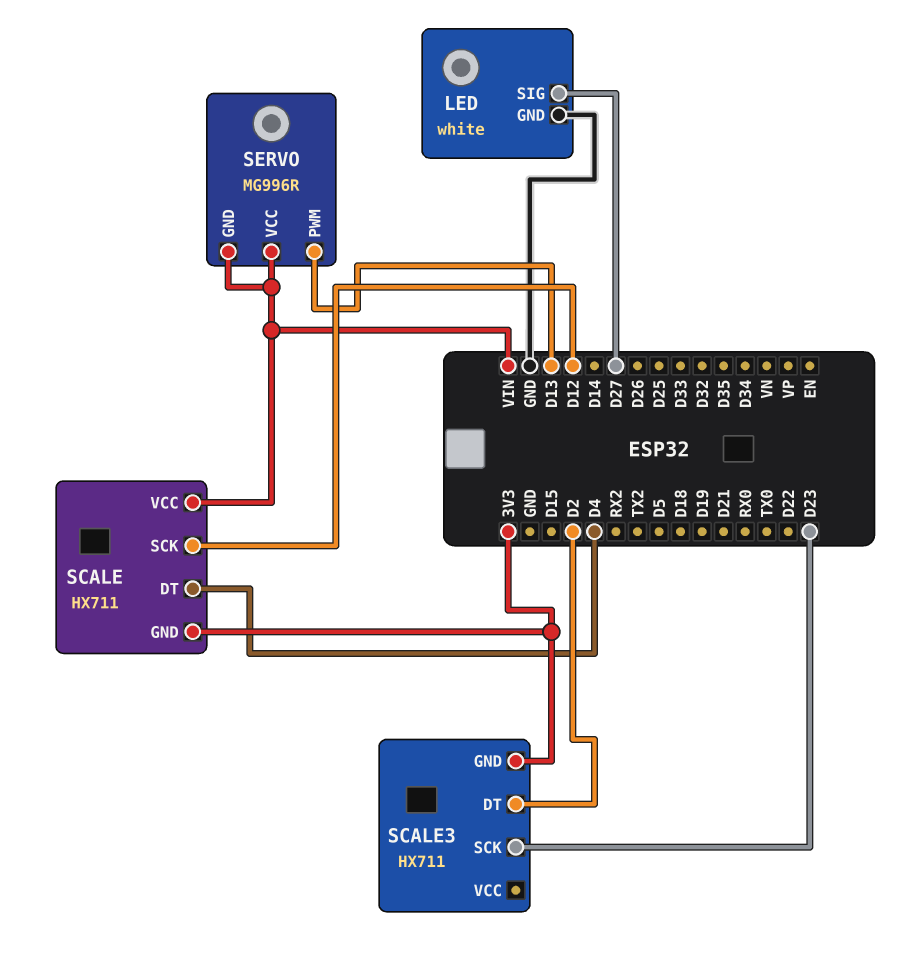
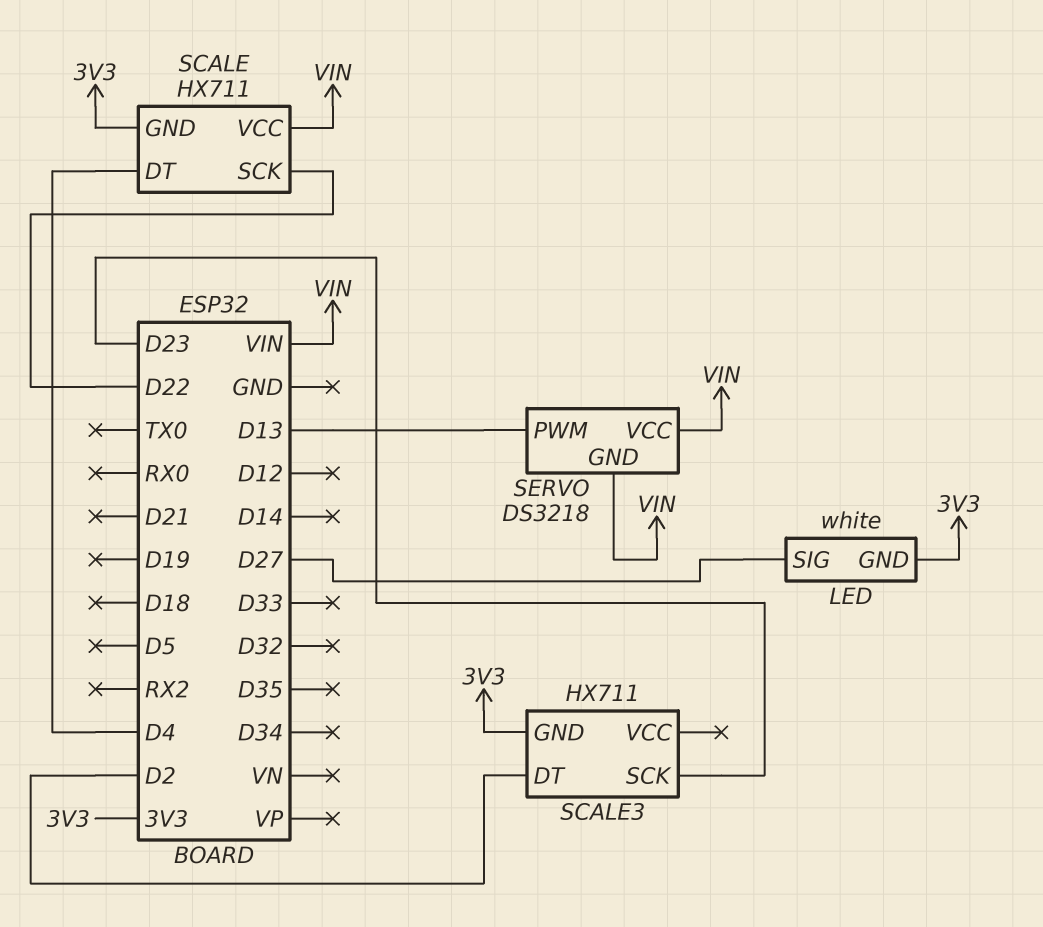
LED pin GND: GND -> 3V3
SCALE pin SCK: D12 -> D22
SERVO: MG996R -> DS3218

